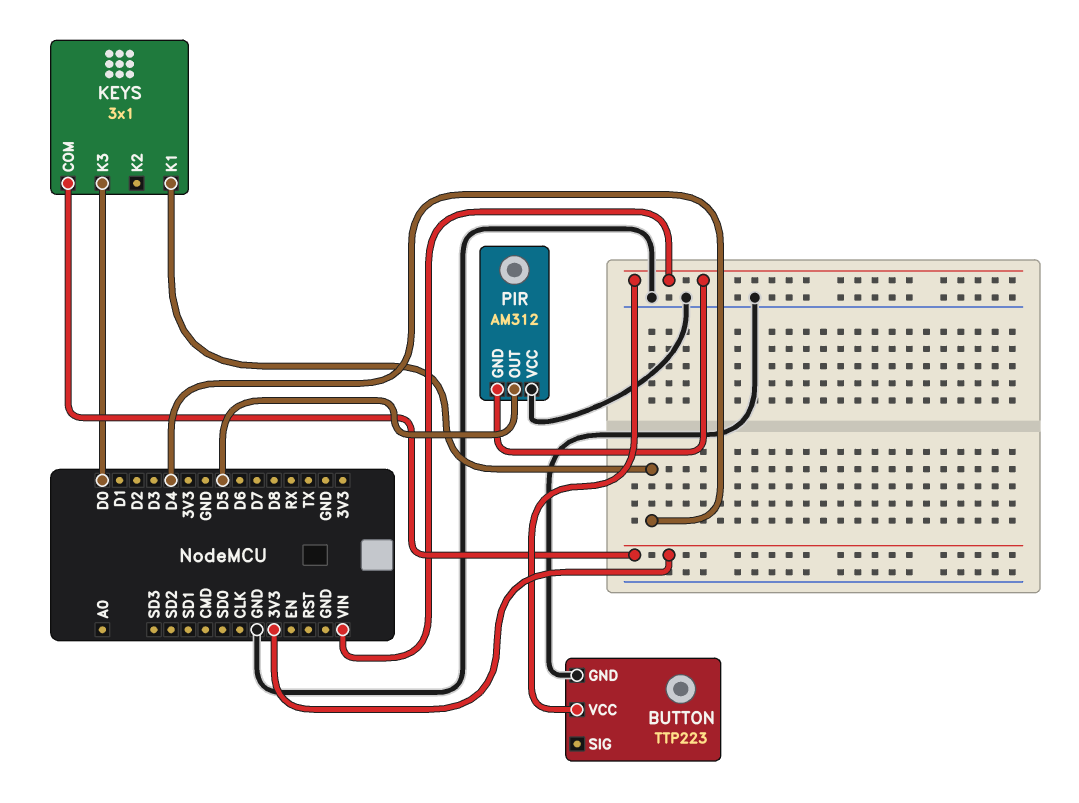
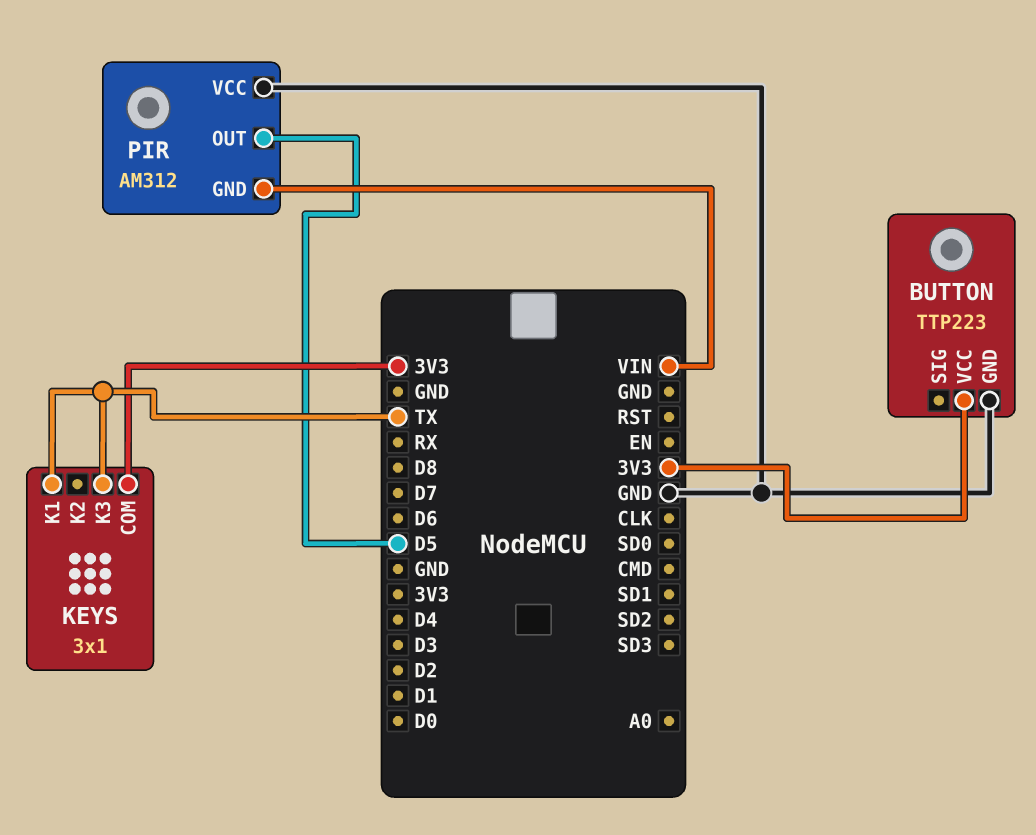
BUTTON pin VCC: VIN -> 3V3
KEYS pin K1: D4 -> TX
KEYS pin K3: D0 -> TX

